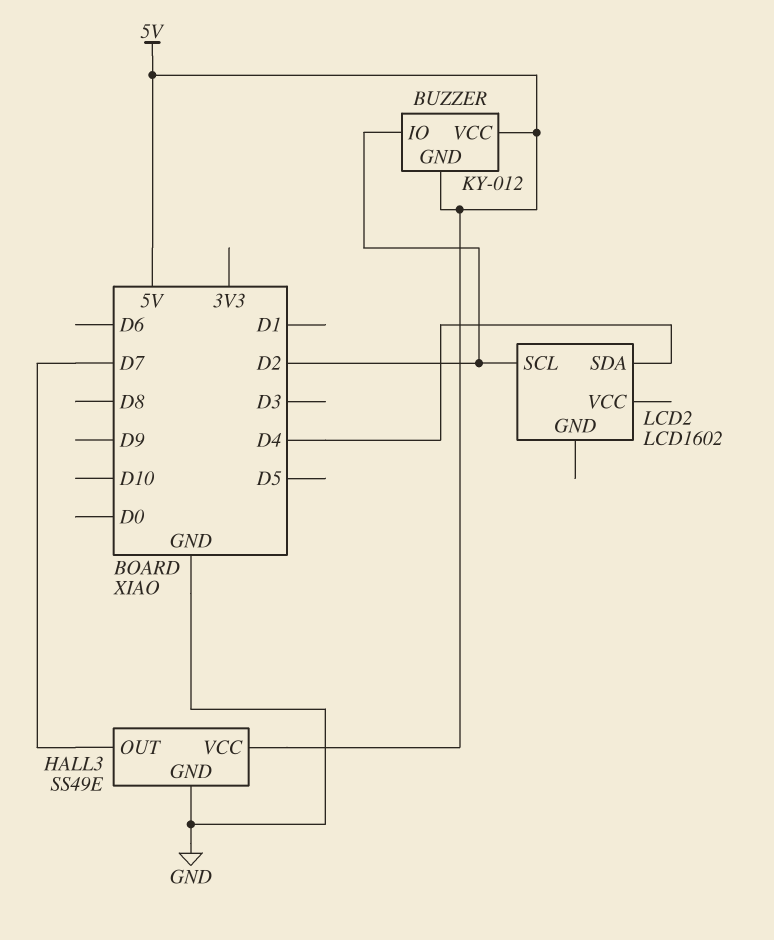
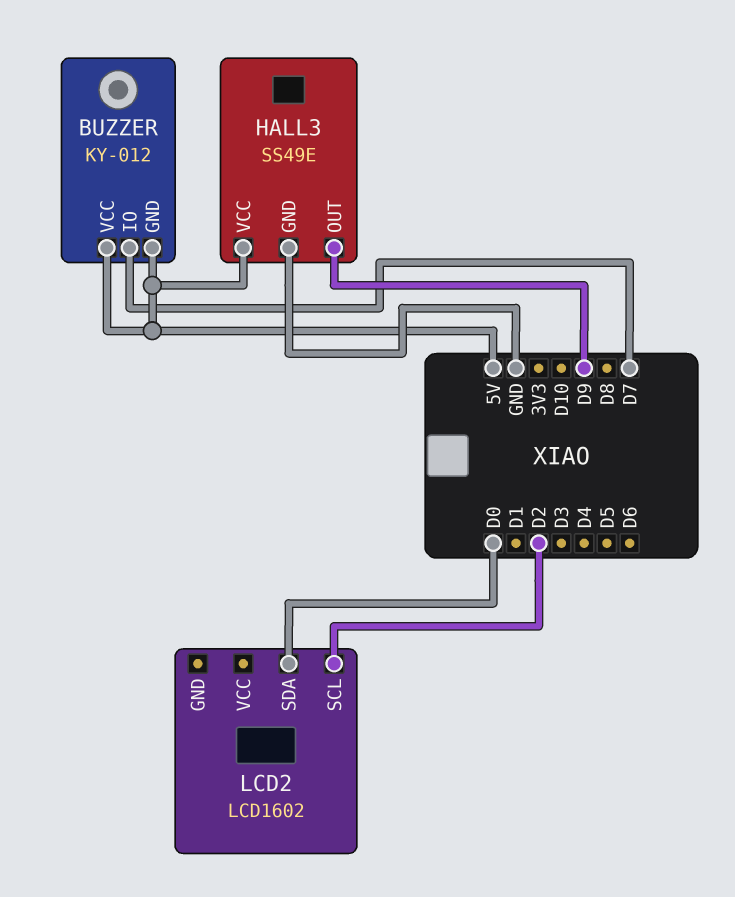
BUZZER pin IO: D2 -> D7
HALL3 pin OUT: D7 -> D9
LCD2 pin SDA: D4 -> D0

